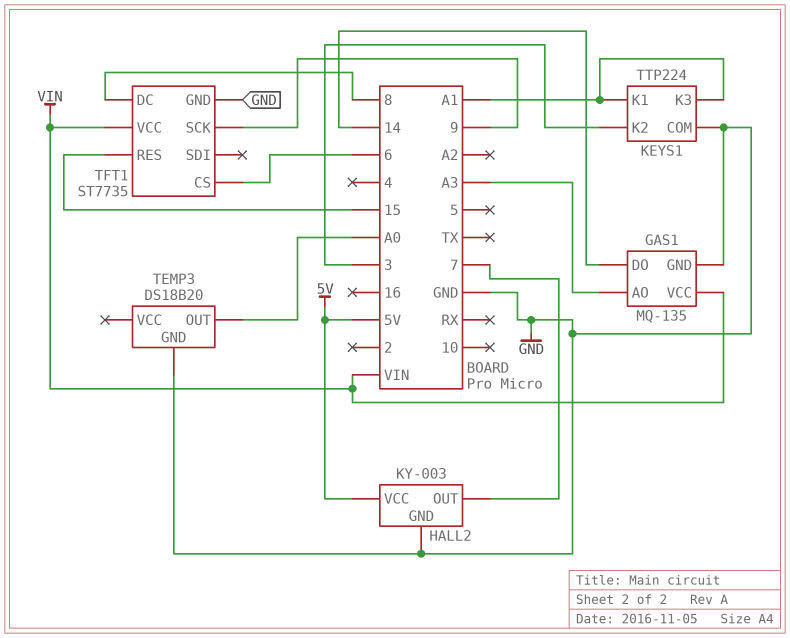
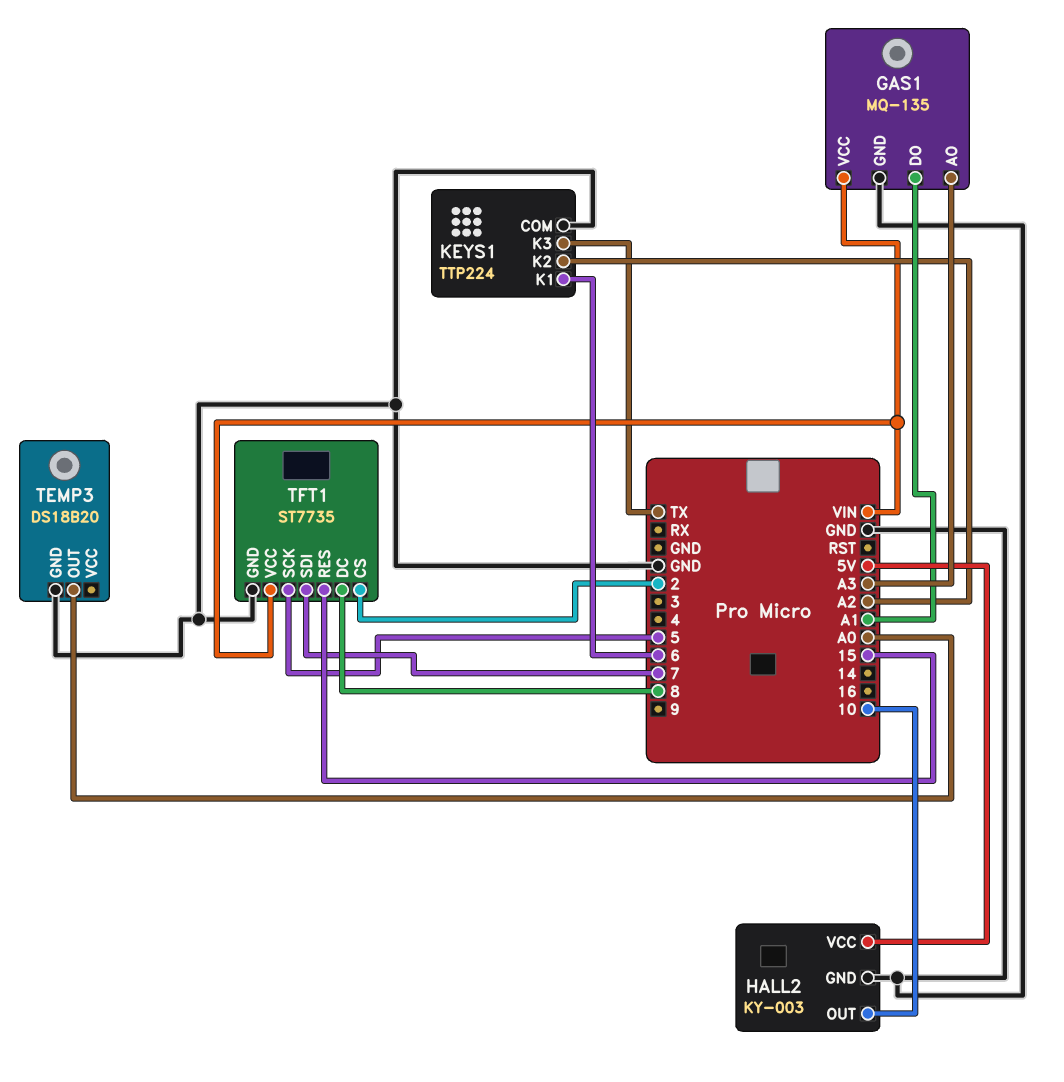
GAS1 pin DO: 14 -> A1
HALL2 pin OUT: 7 -> 10
KEYS1 pin K1: A1 -> 6
KEYS1 pin K2: 3 -> A2
KEYS1 pin K3: A1 -> TX
TFT1 pin CS: 6 -> 2
TFT1 pin SCK: 9 -> 5
TFT1 pin SDI: none -> 7

